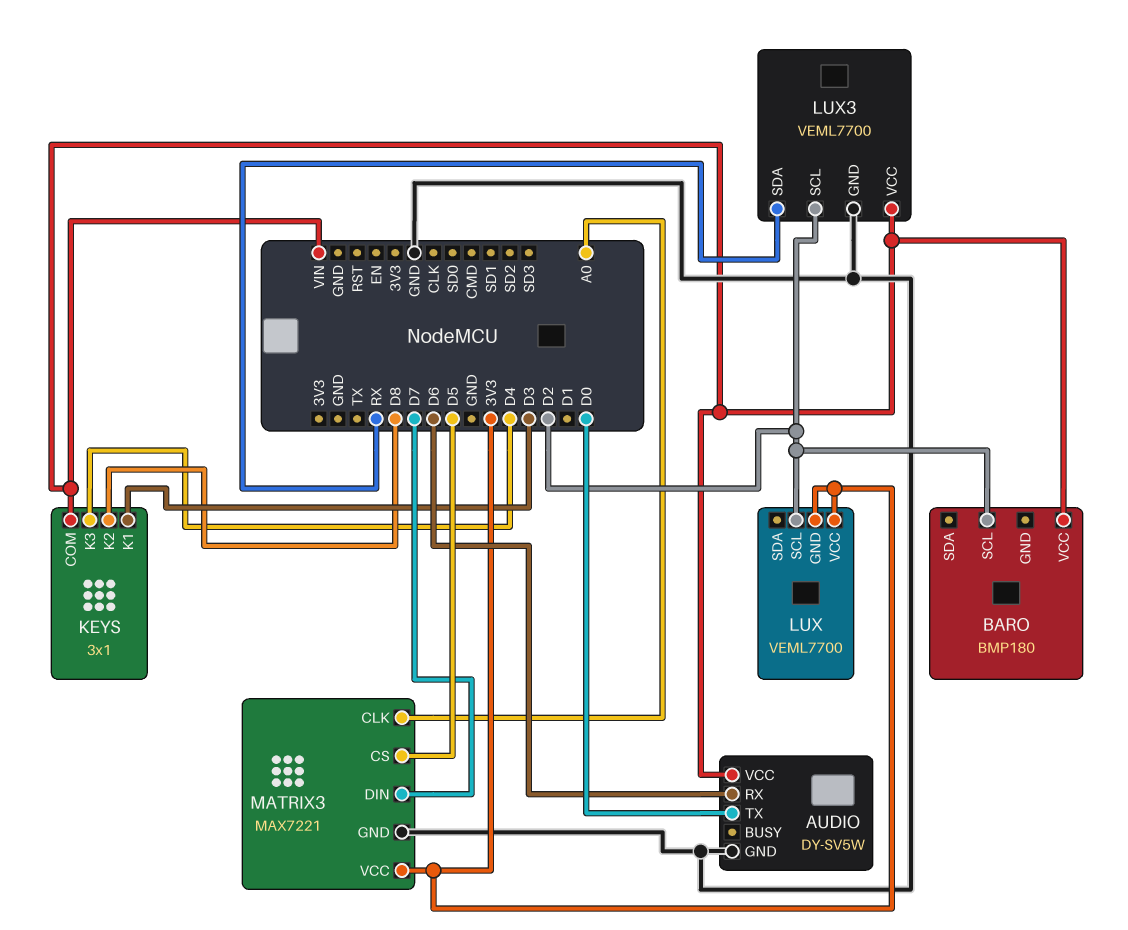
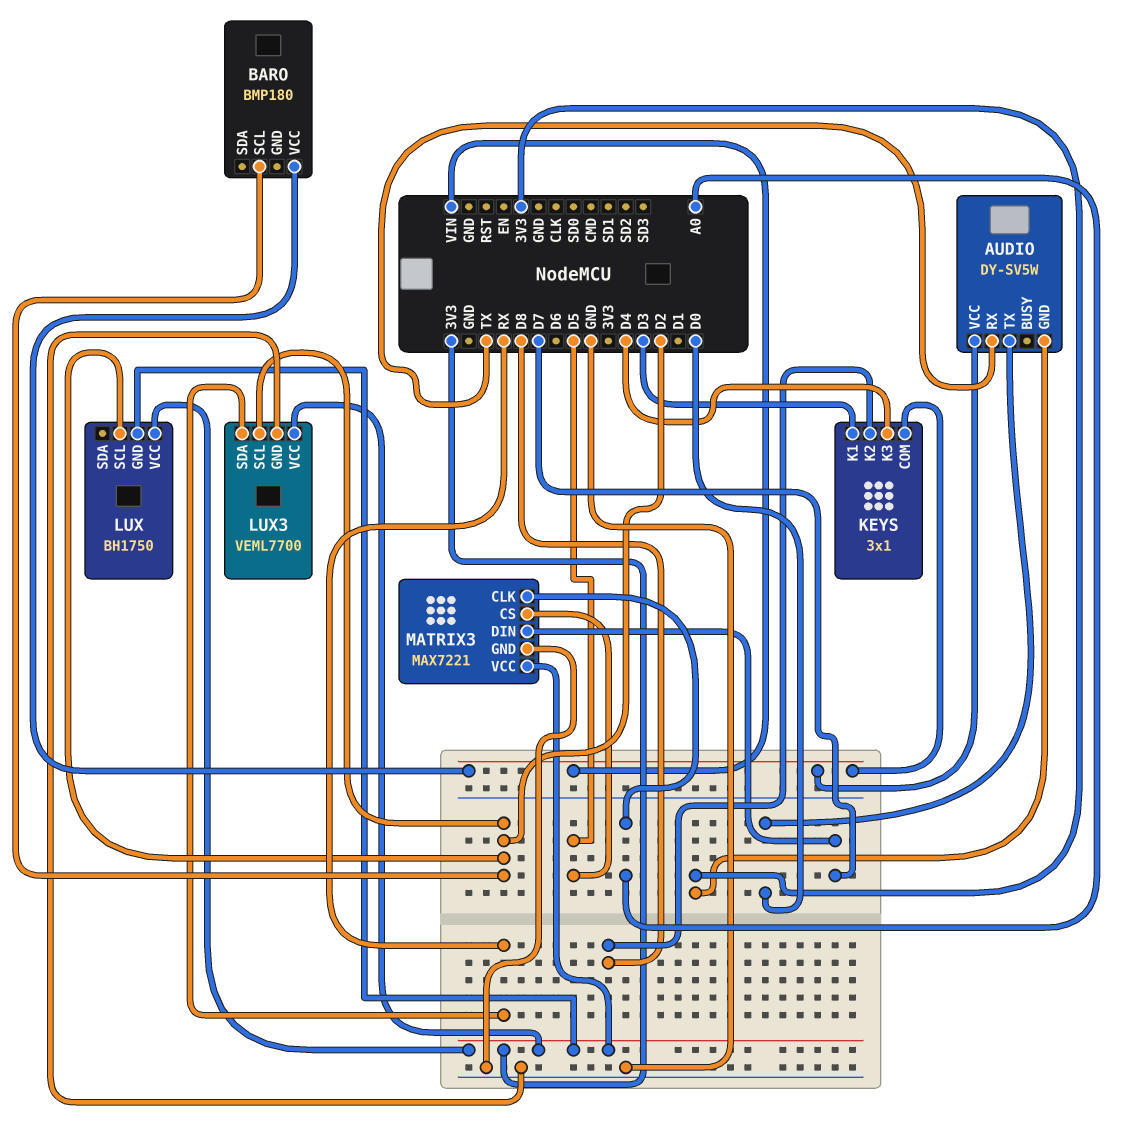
AUDIO pin GND: GND -> 3V3
AUDIO pin RX: D6 -> TX
LUX: VEML7700 -> BH1750
LUX3 pin VCC: VIN -> 3V3

